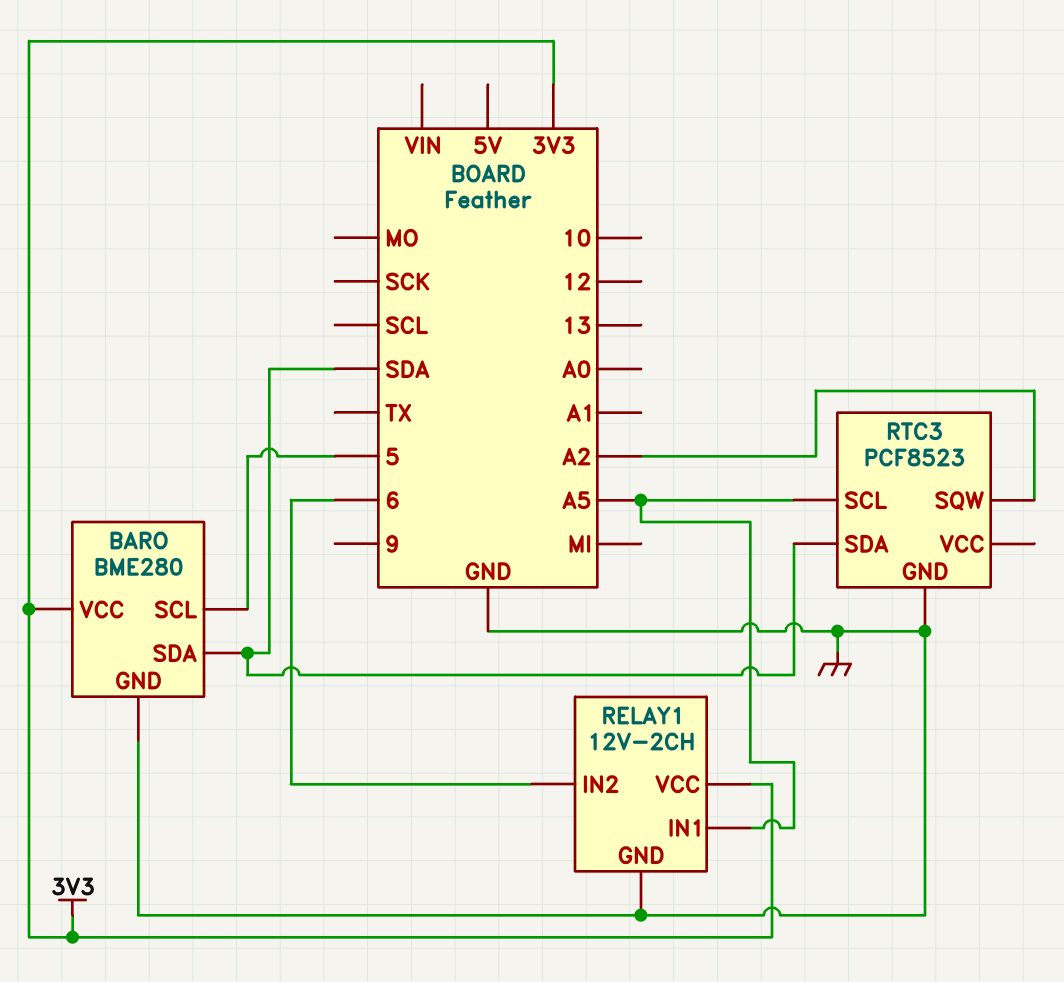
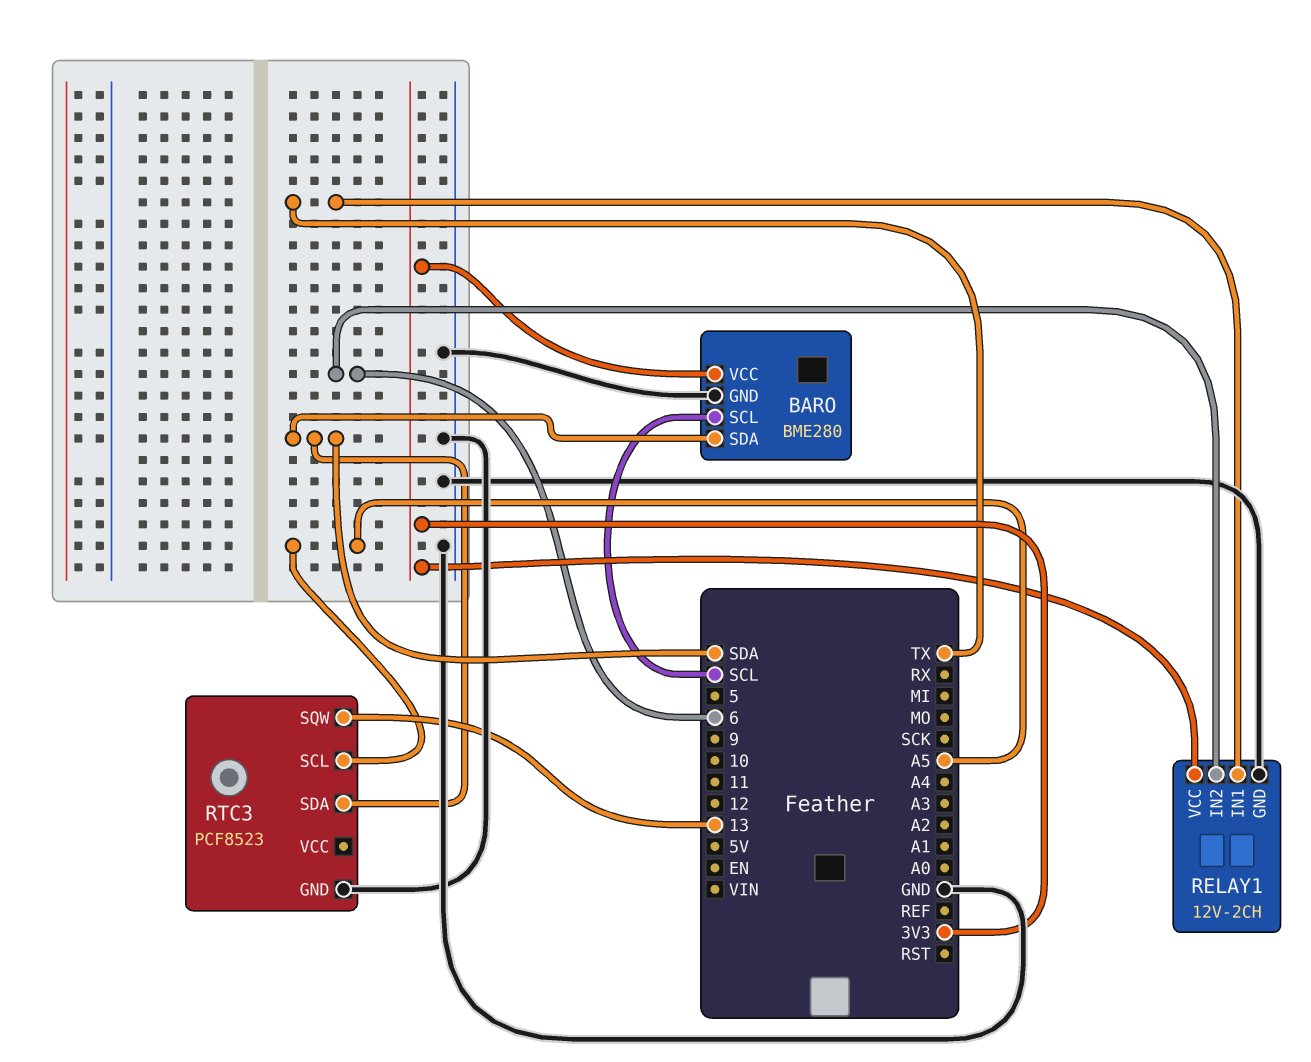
BARO pin SCL: 5 -> SCL
RELAY1 pin IN1: A5 -> TX
RTC3 pin SQW: A2 -> 13

